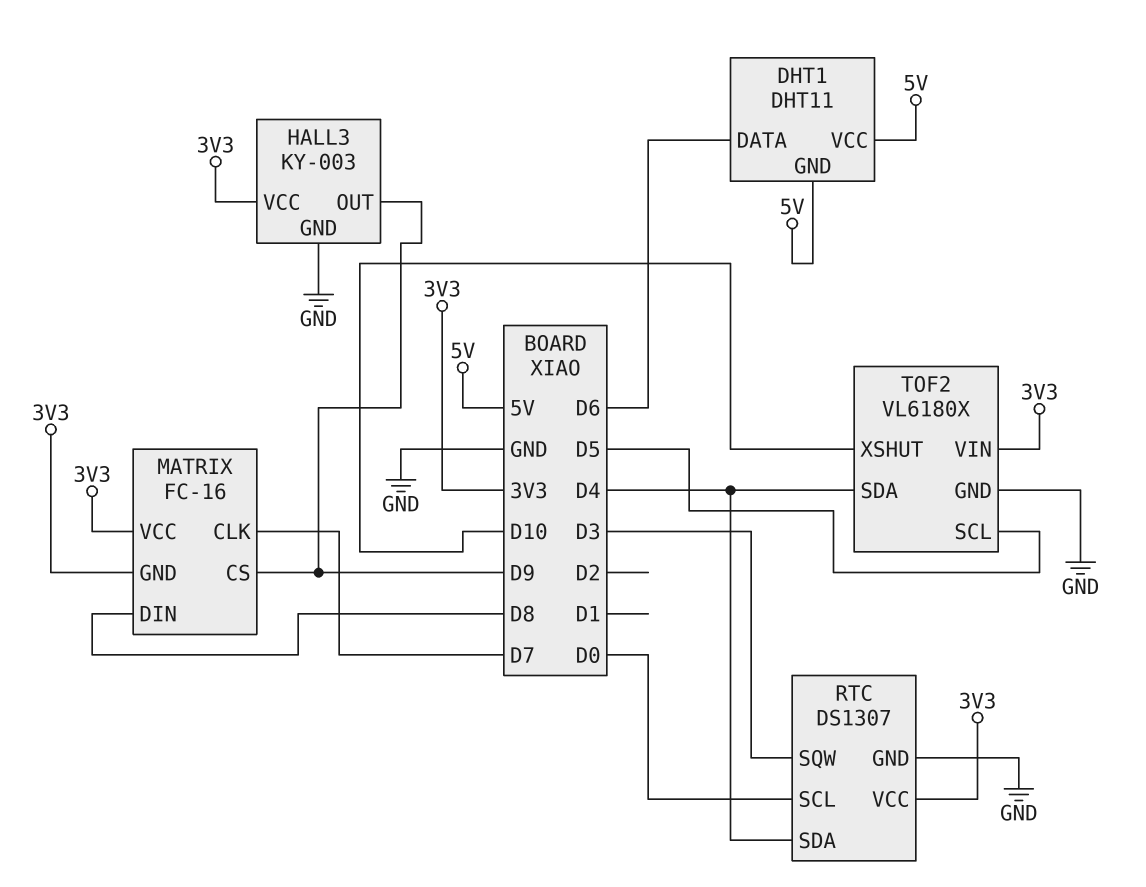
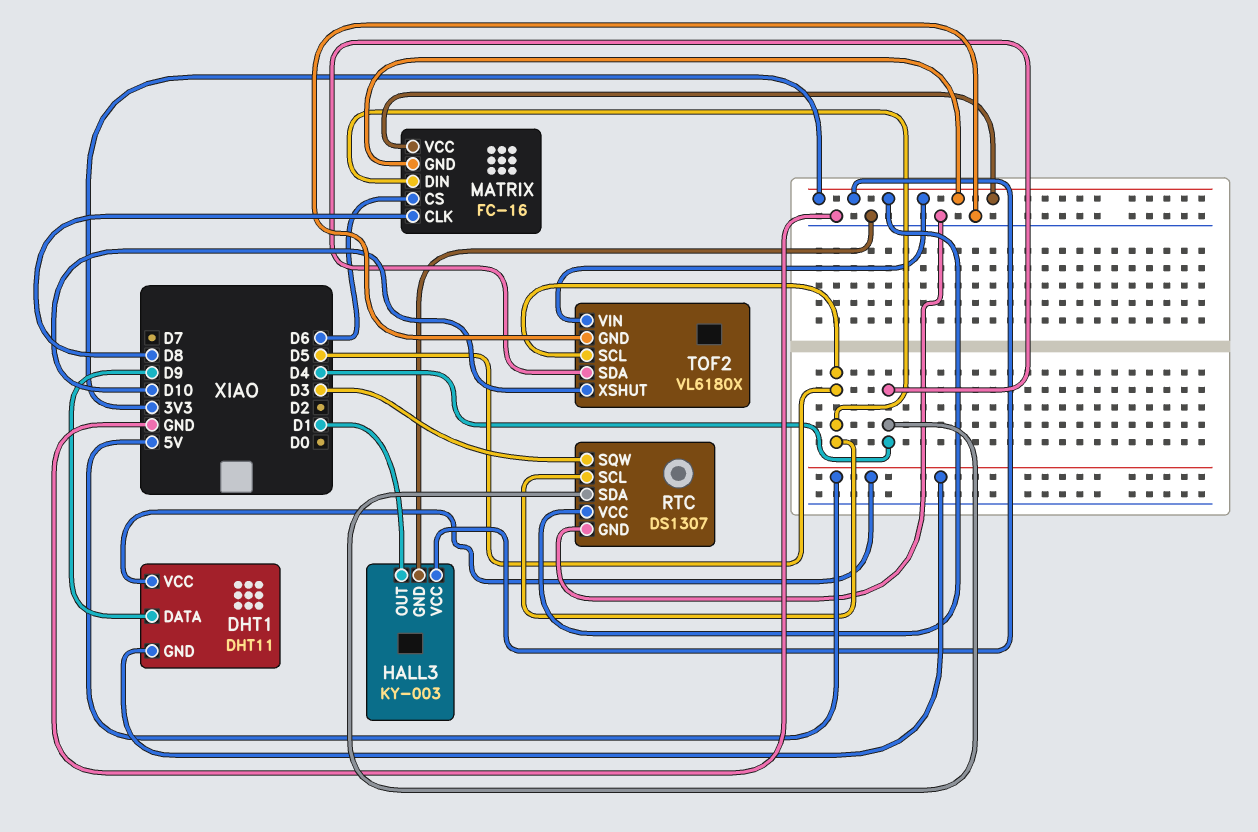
DHT1 pin DATA: D6 -> D9
HALL3 pin OUT: D9 -> D1
MATRIX pin CLK: D7 -> D8
MATRIX pin CS: D9 -> D6
MATRIX pin DIN: D8 -> D5
RTC pin SCL: D0 -> D5

